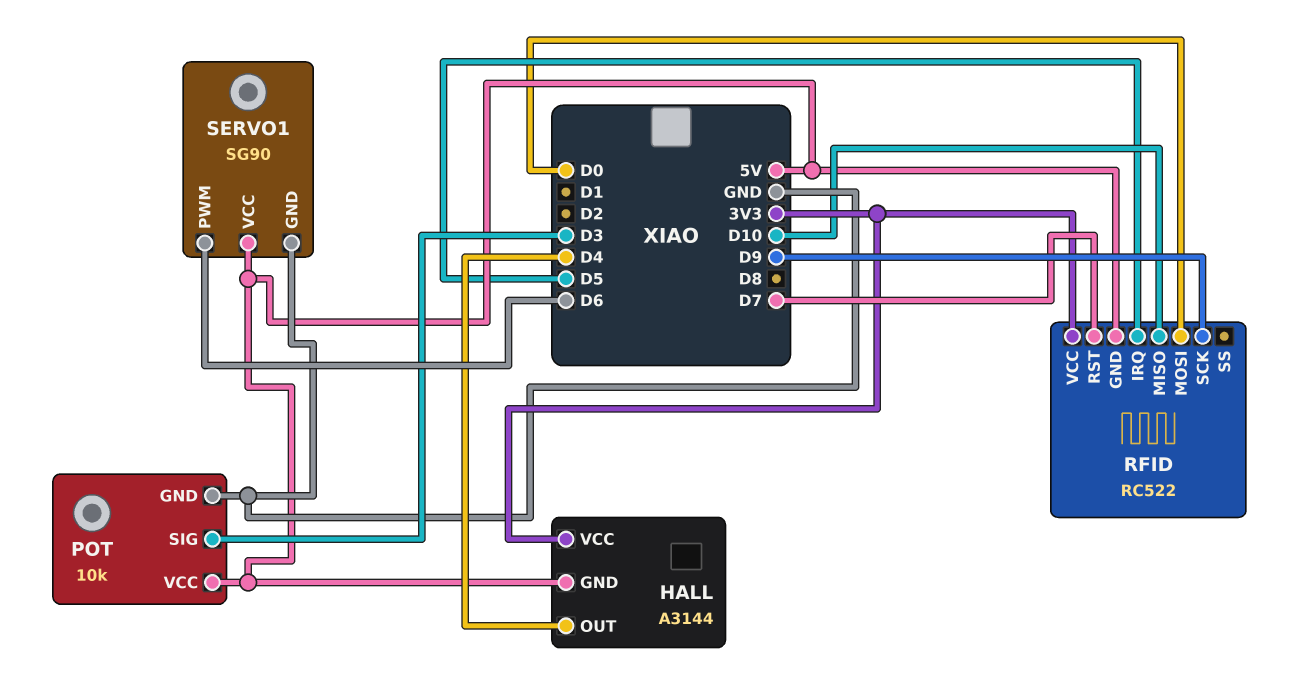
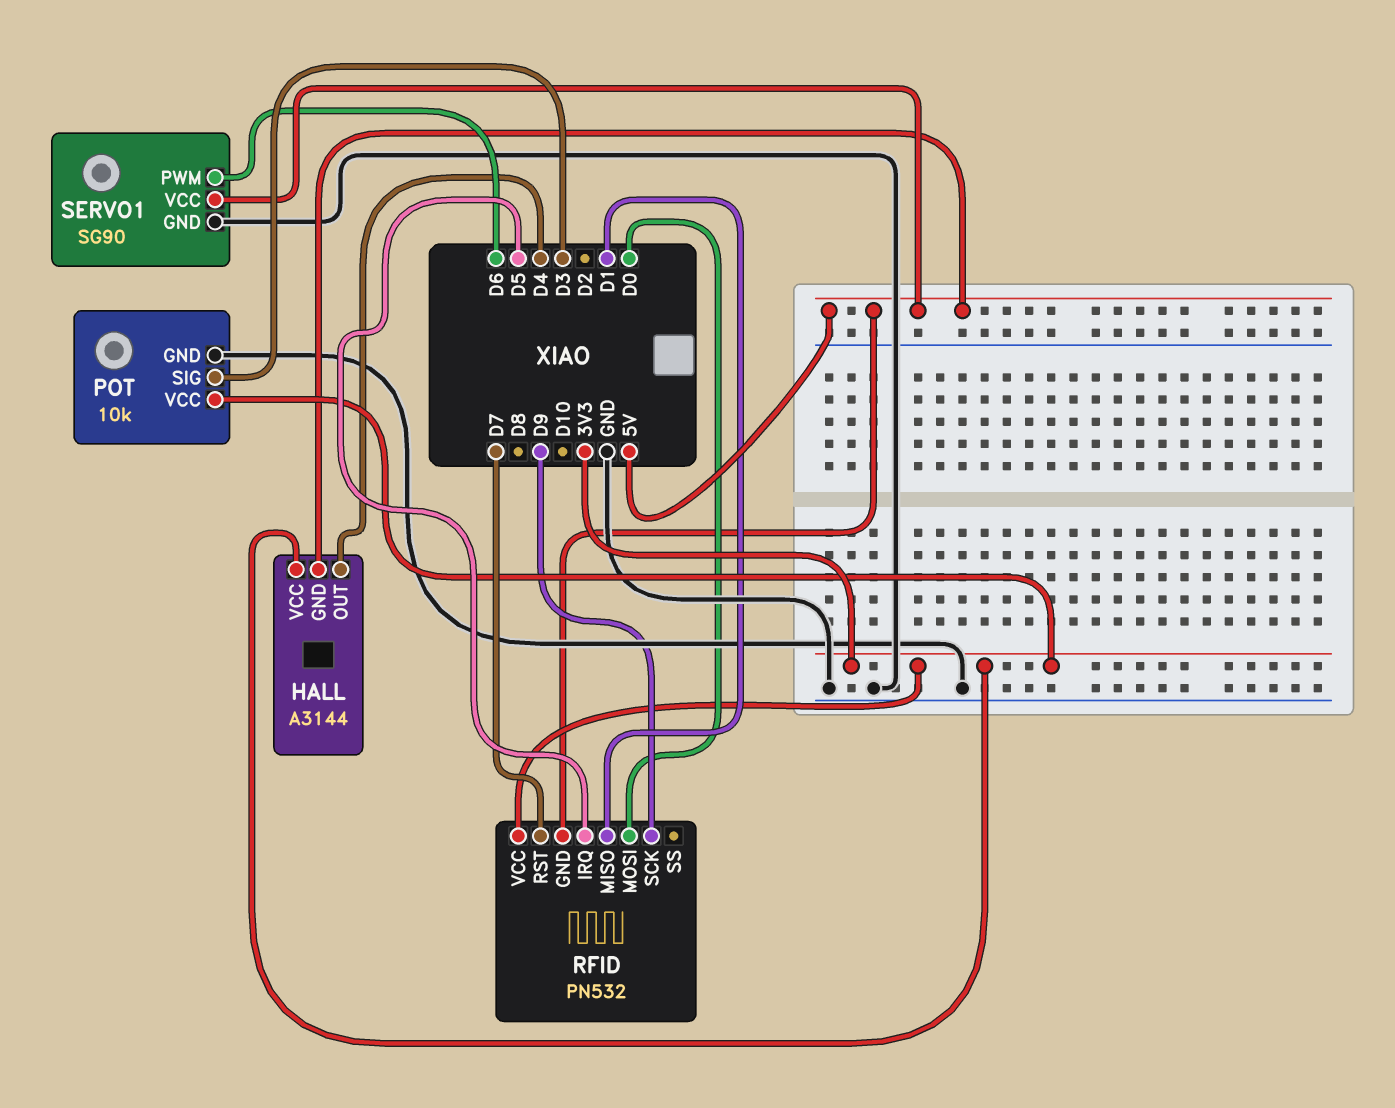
POT pin VCC: 5V -> 3V3
RFID: RC522 -> PN532
RFID pin MISO: D10 -> D1

